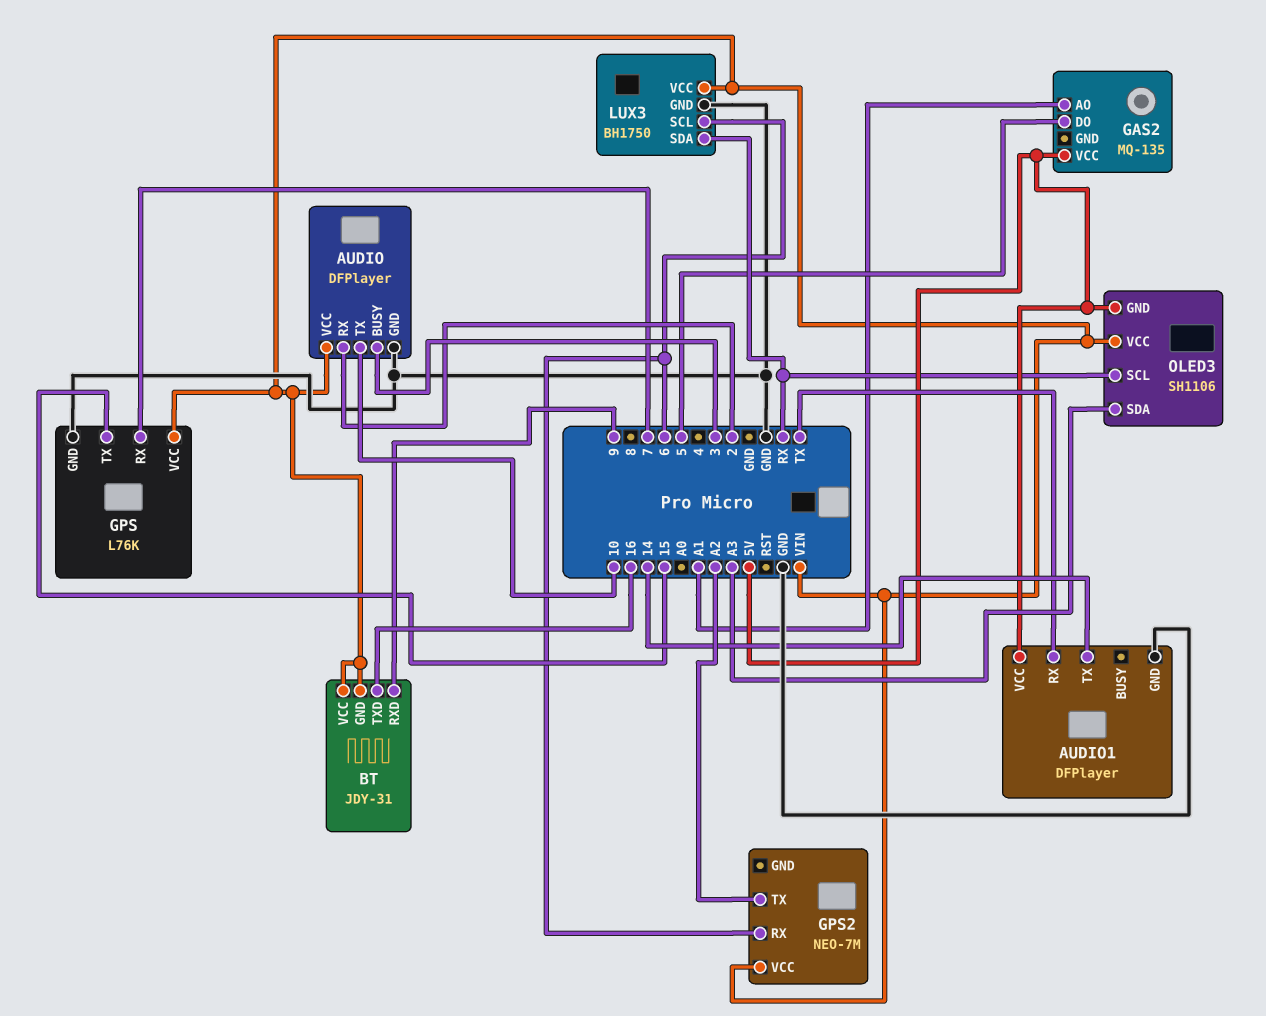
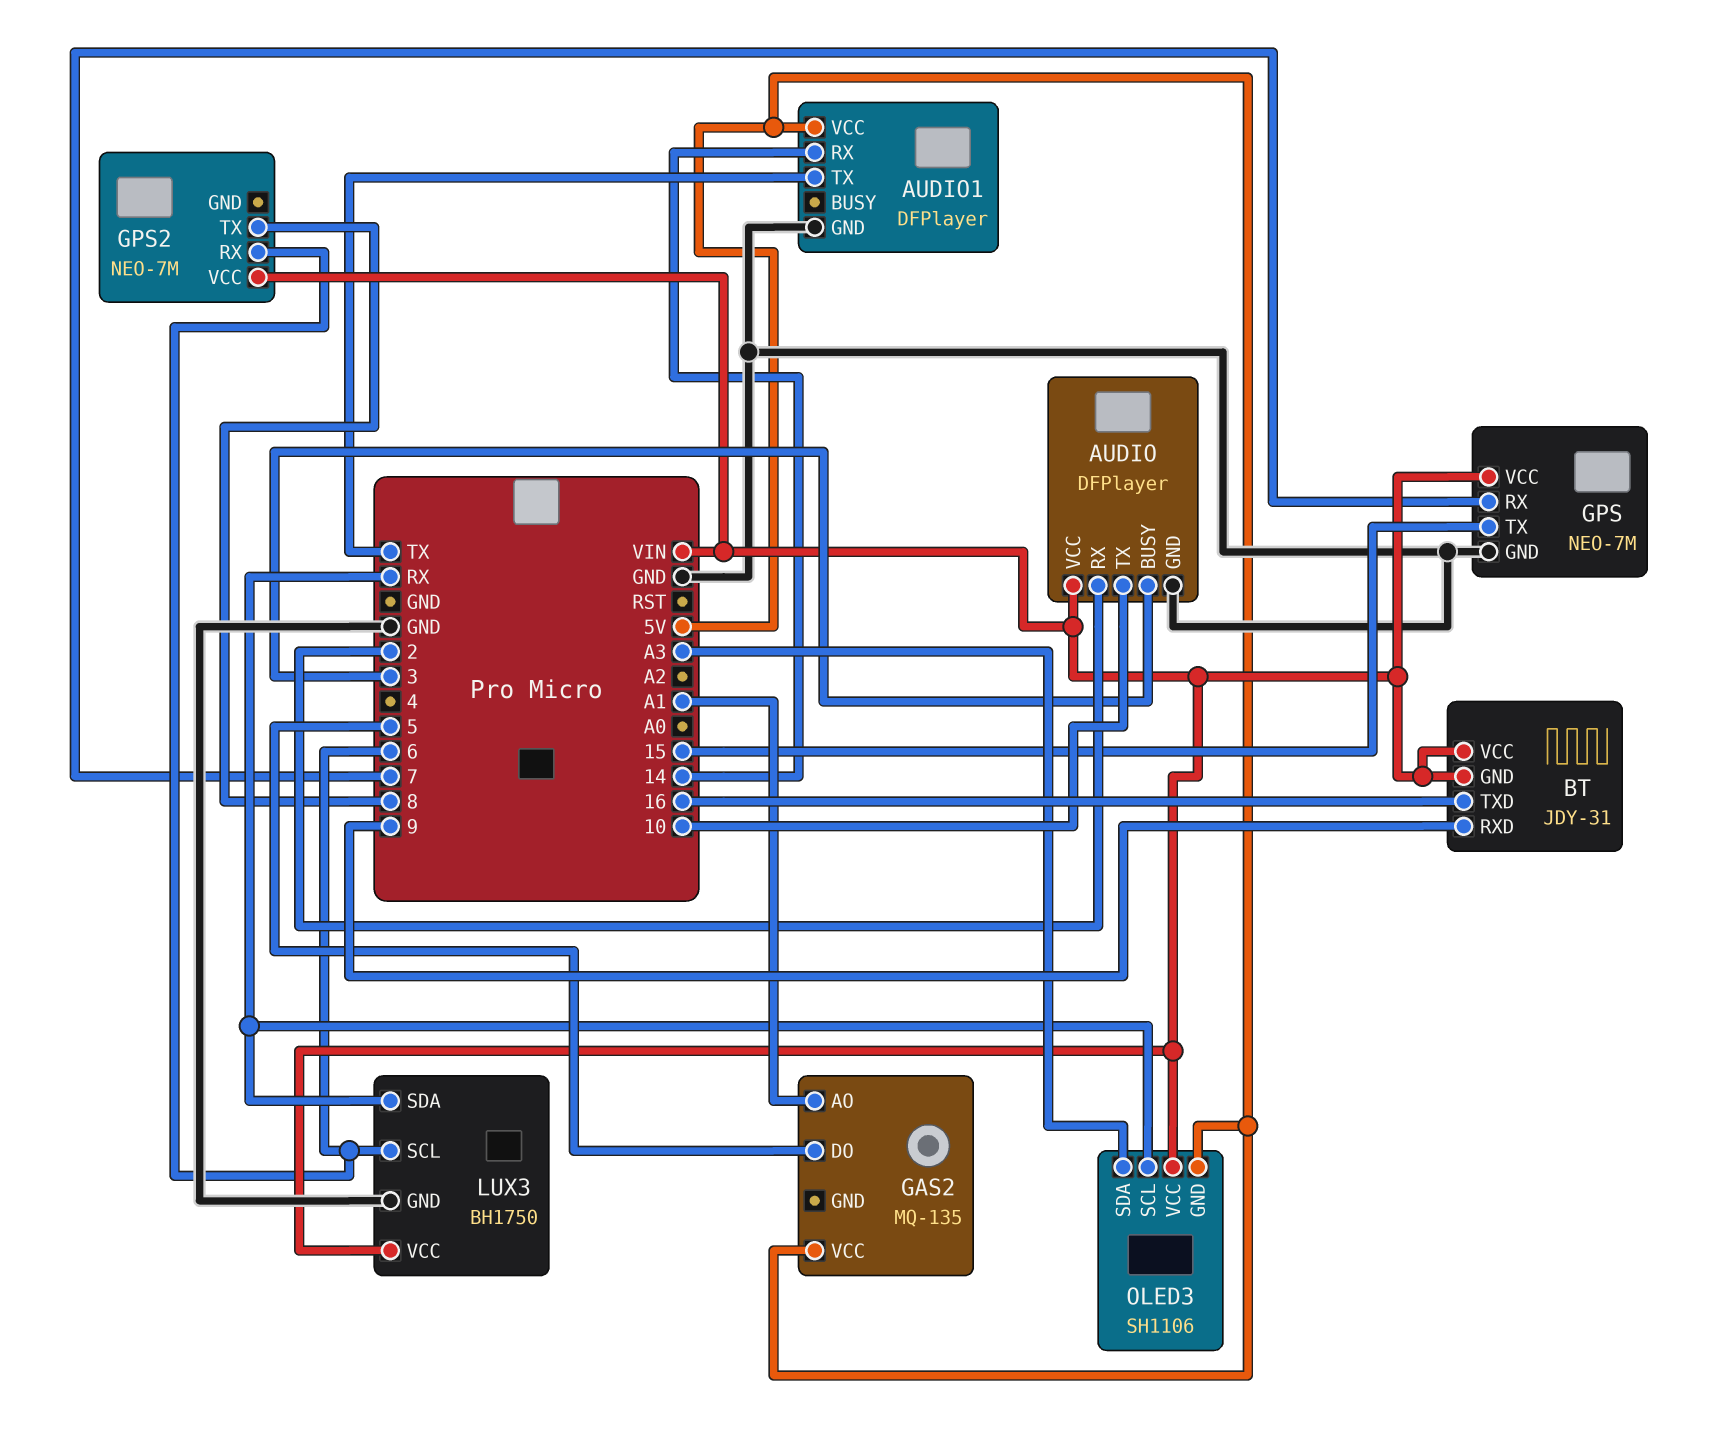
AUDIO1 pin RX: TX -> 14
AUDIO1 pin TX: 14 -> TX
GPS: L76K -> NEO-7M
GPS2 pin TX: A2 -> 8

